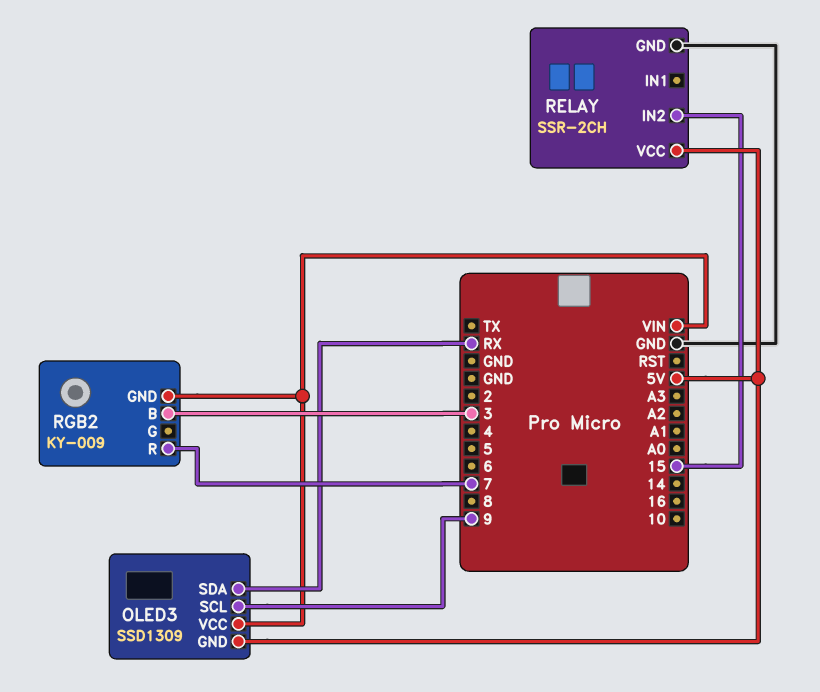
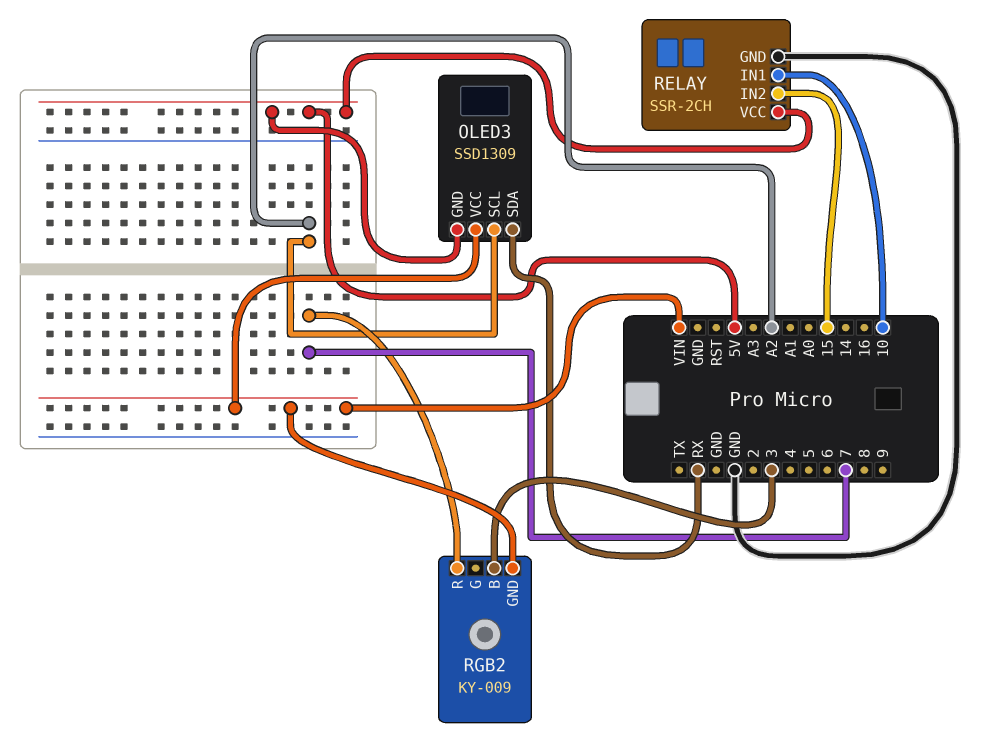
OLED3 pin SCL: 9 -> A2
RELAY pin IN1: none -> 10

